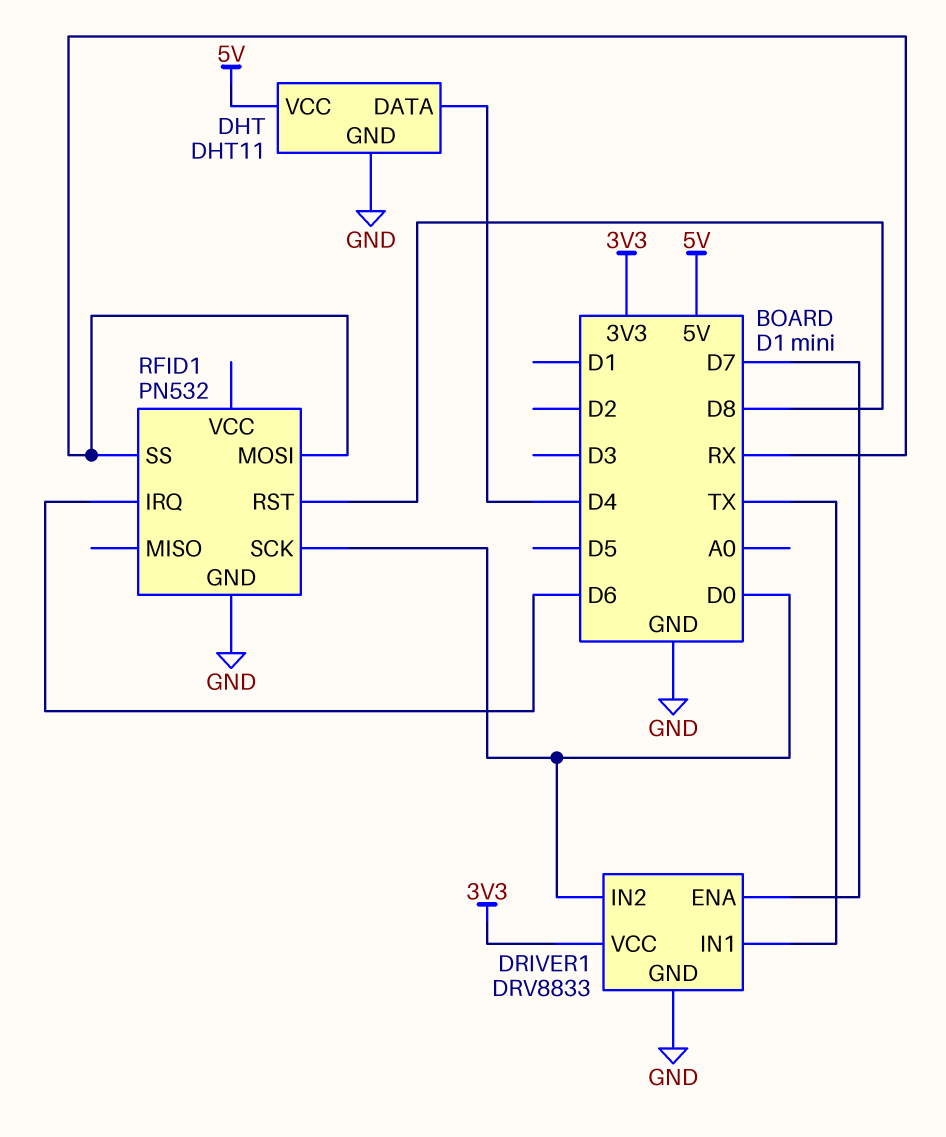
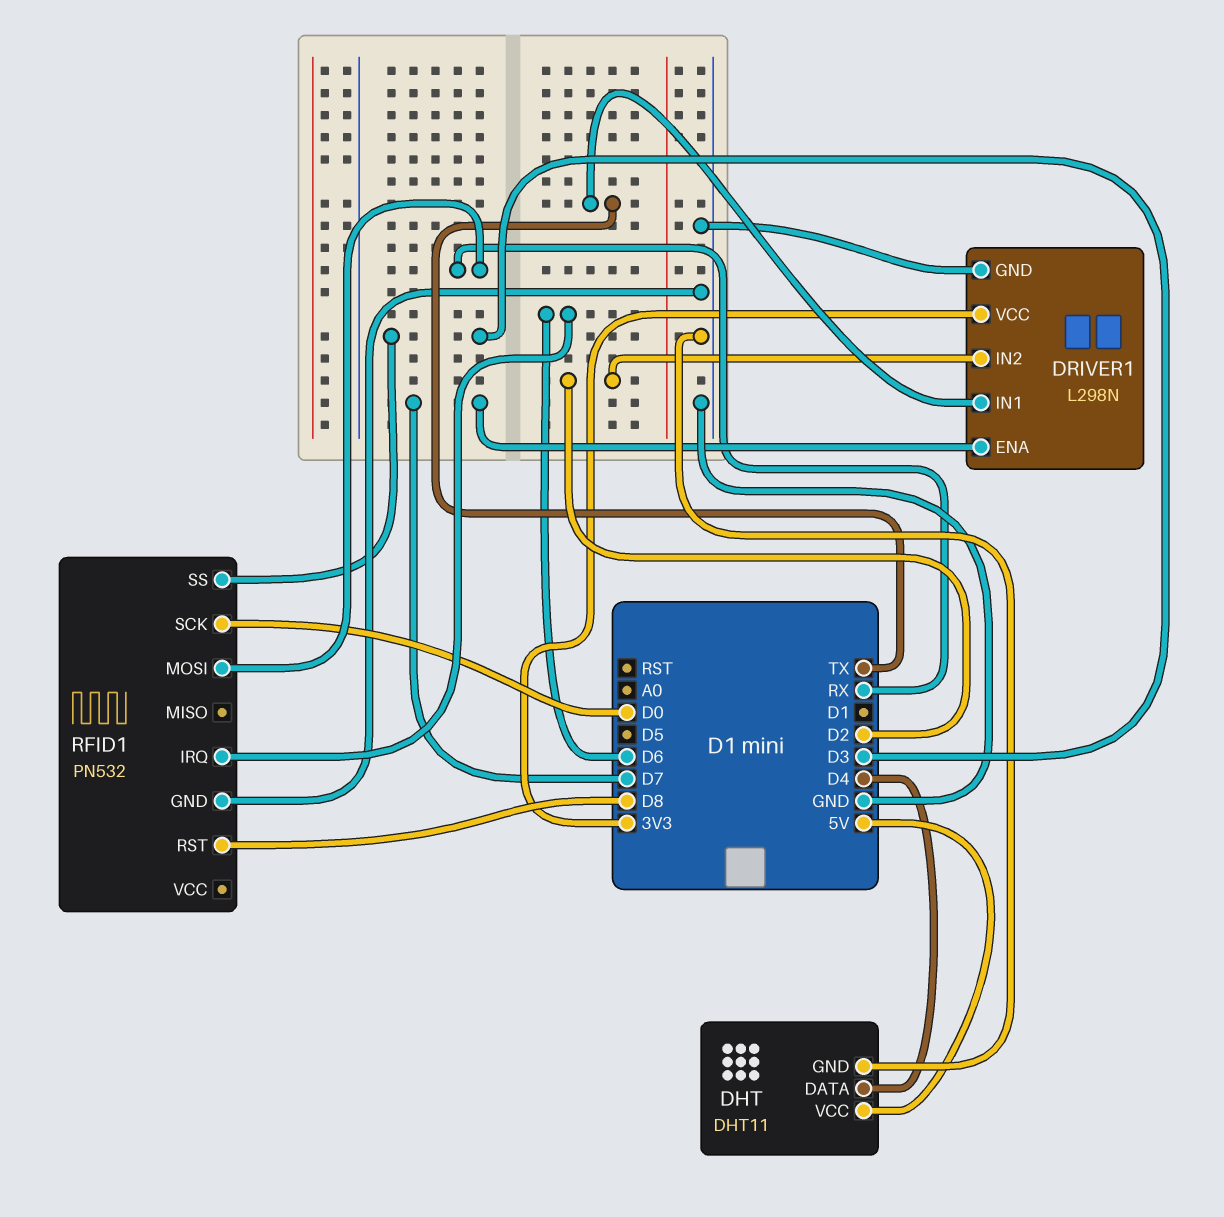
DRIVER1: DRV8833 -> L298N
DRIVER1 pin IN2: D0 -> D2
RFID1 pin SS: RX -> D3

